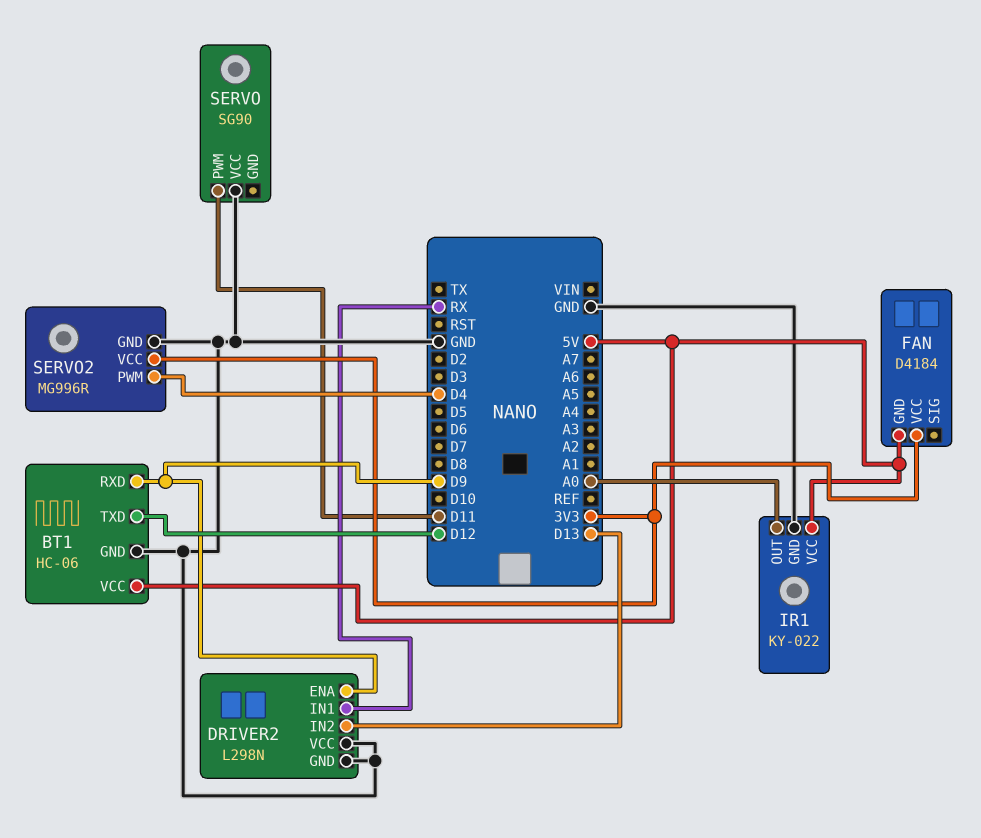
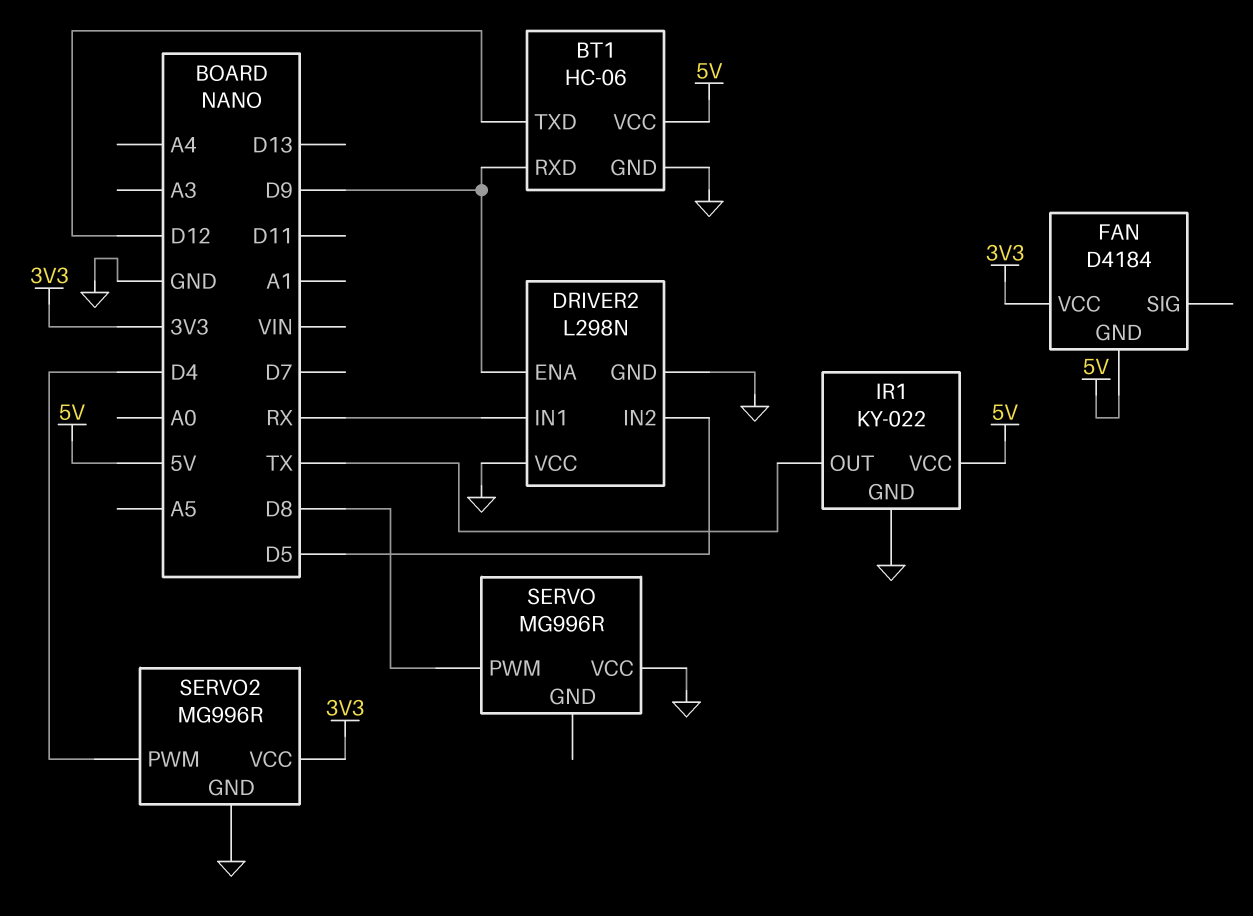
DRIVER2 pin IN2: D13 -> D5
IR1 pin OUT: A0 -> TX
SERVO: SG90 -> MG996R
SERVO pin PWM: D11 -> D8

